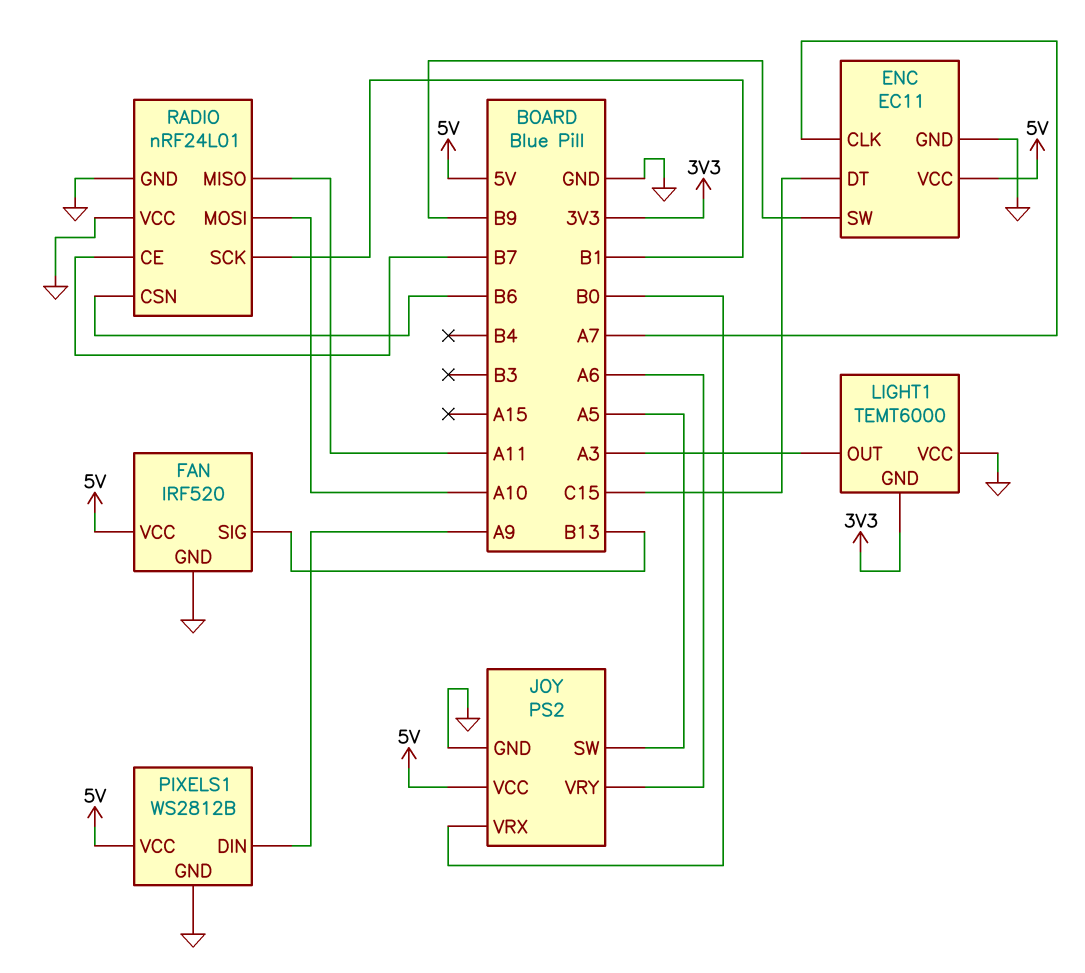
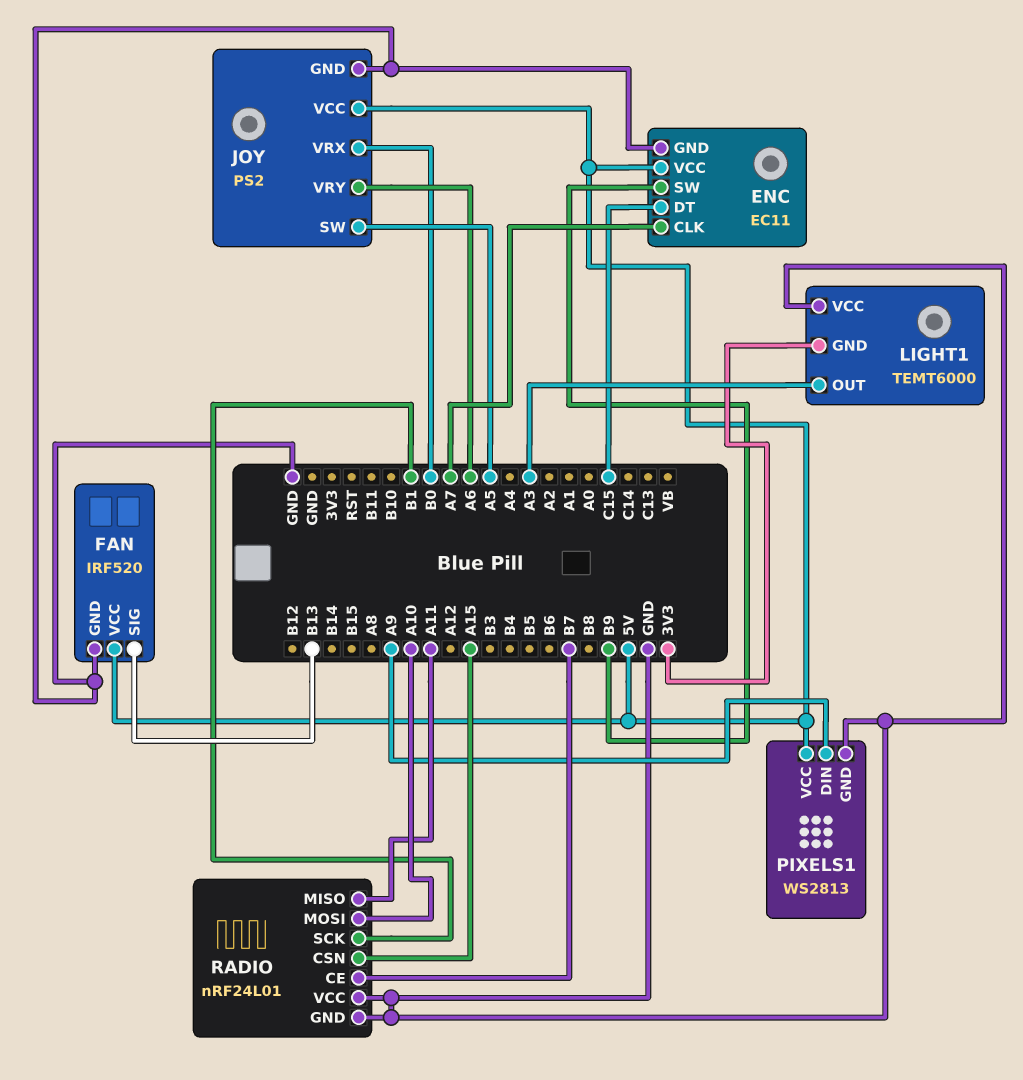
PIXELS1: WS2812B -> WS2813
RADIO pin CSN: B6 -> A15

